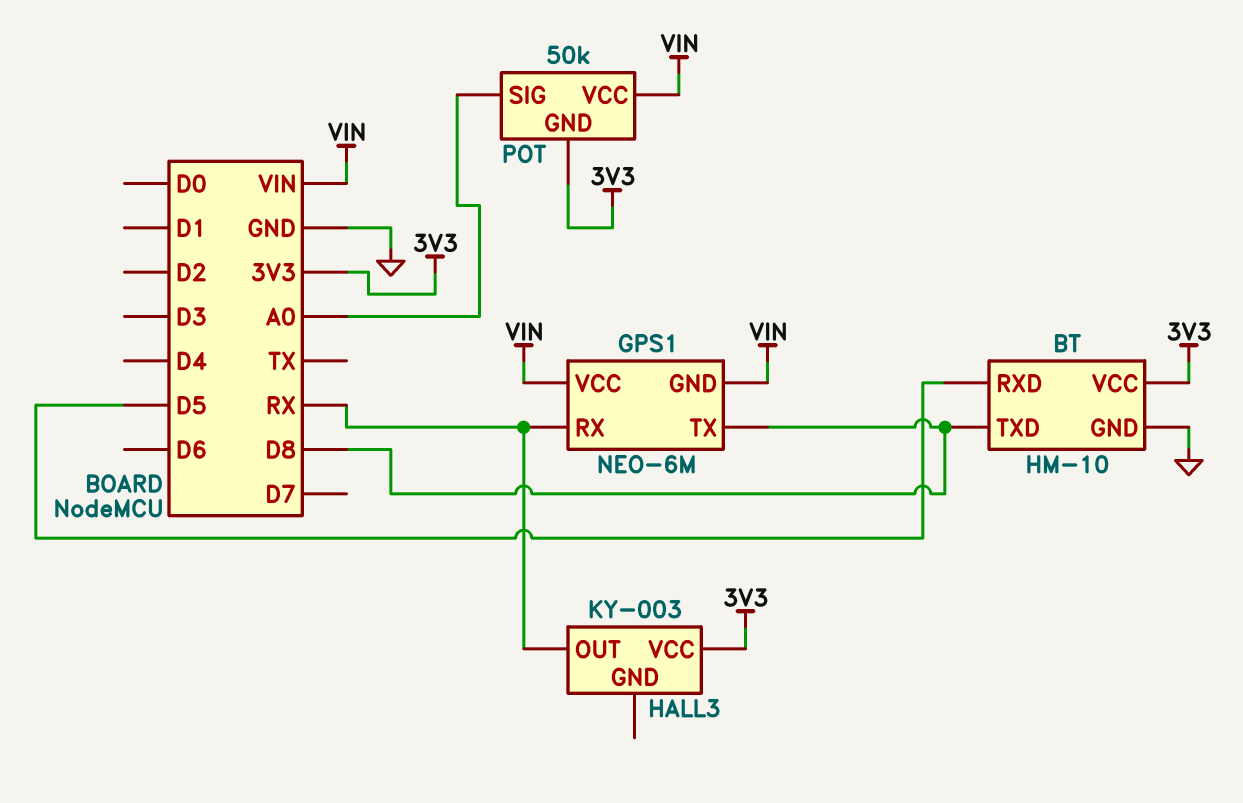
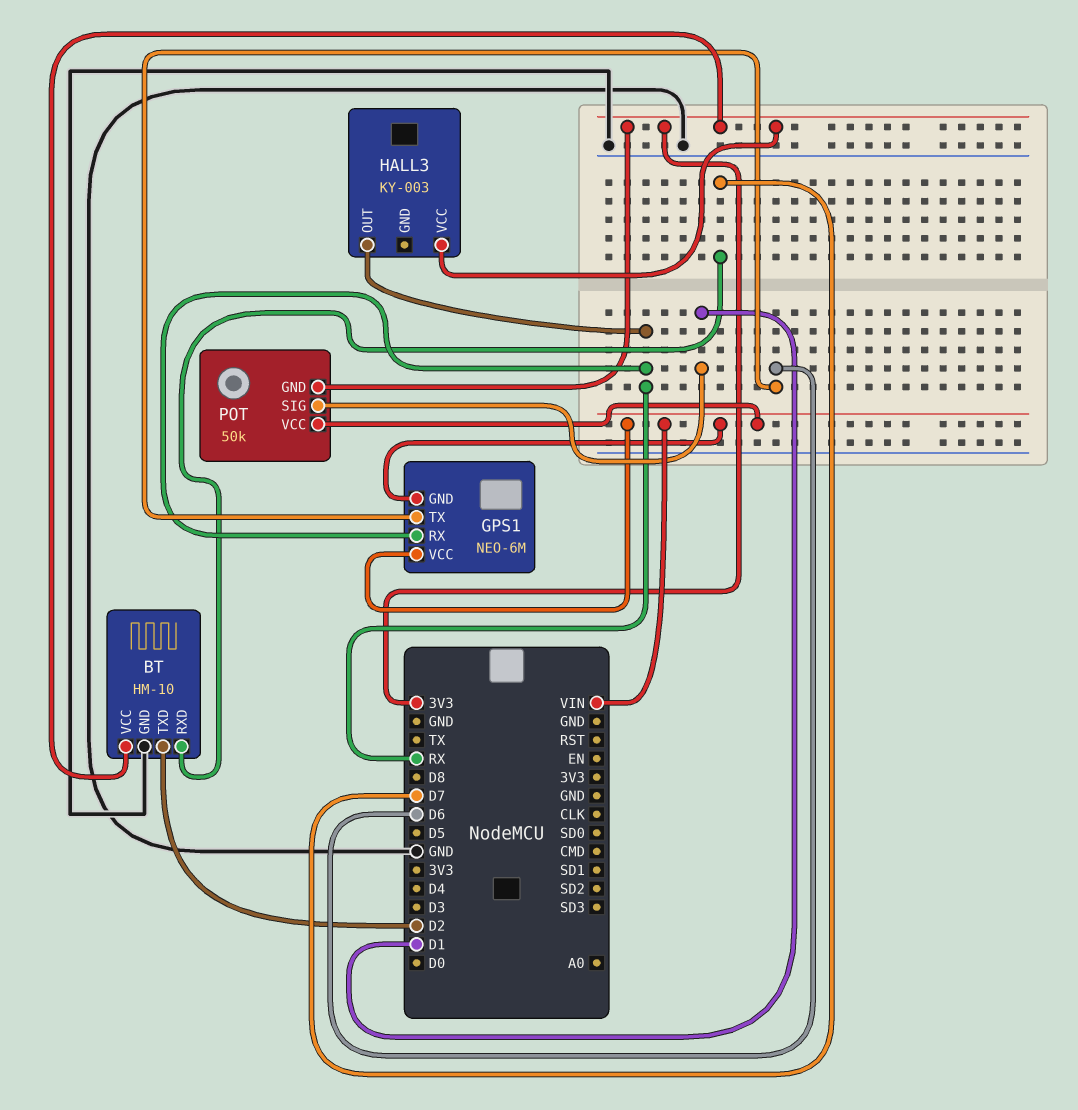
BT pin RXD: D5 -> D7
BT pin TXD: D8 -> D2
GPS1 pin TX: D8 -> D6
POT pin SIG: A0 -> D1

